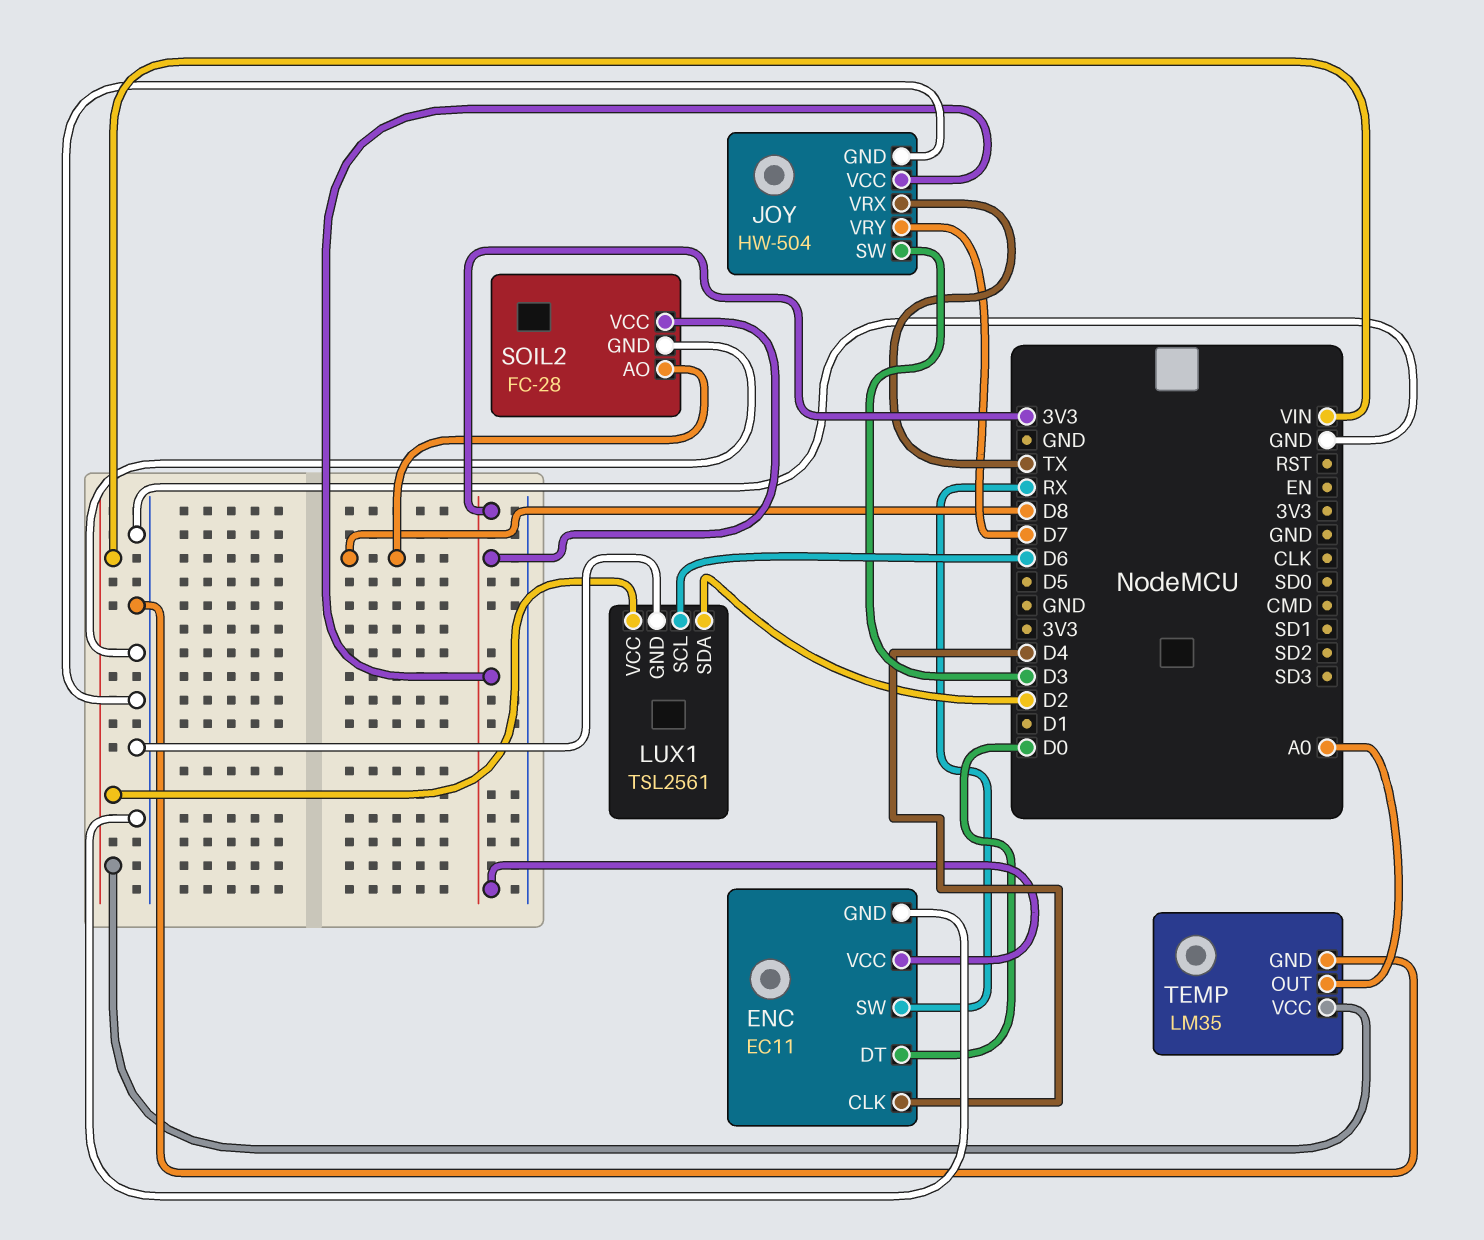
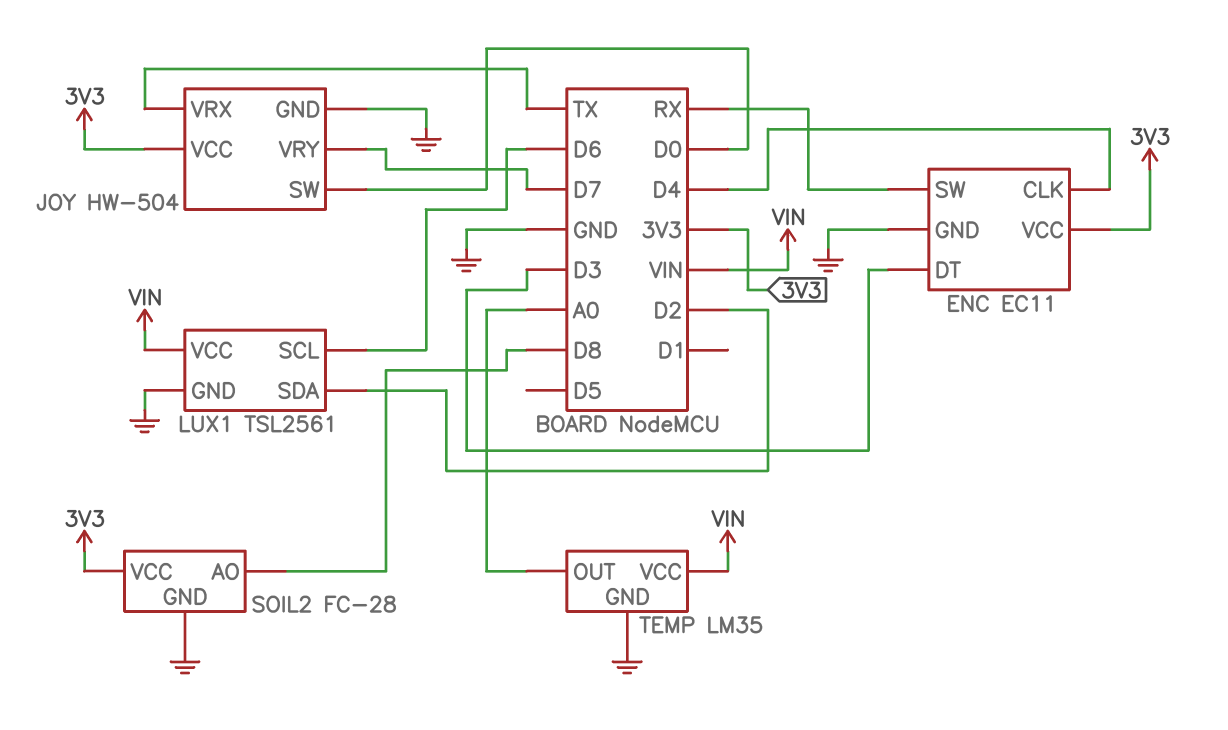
ENC pin DT: D0 -> D3
JOY pin SW: D3 -> D0

